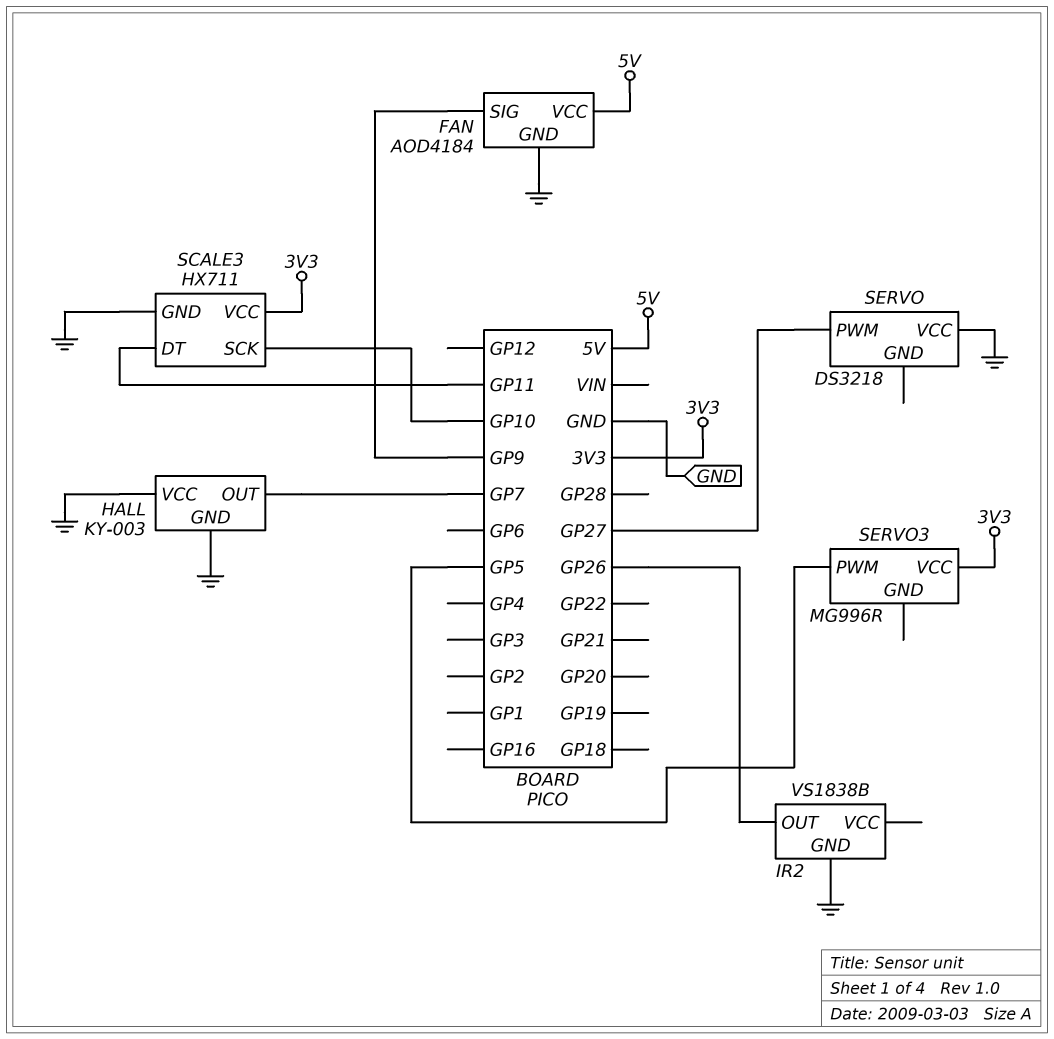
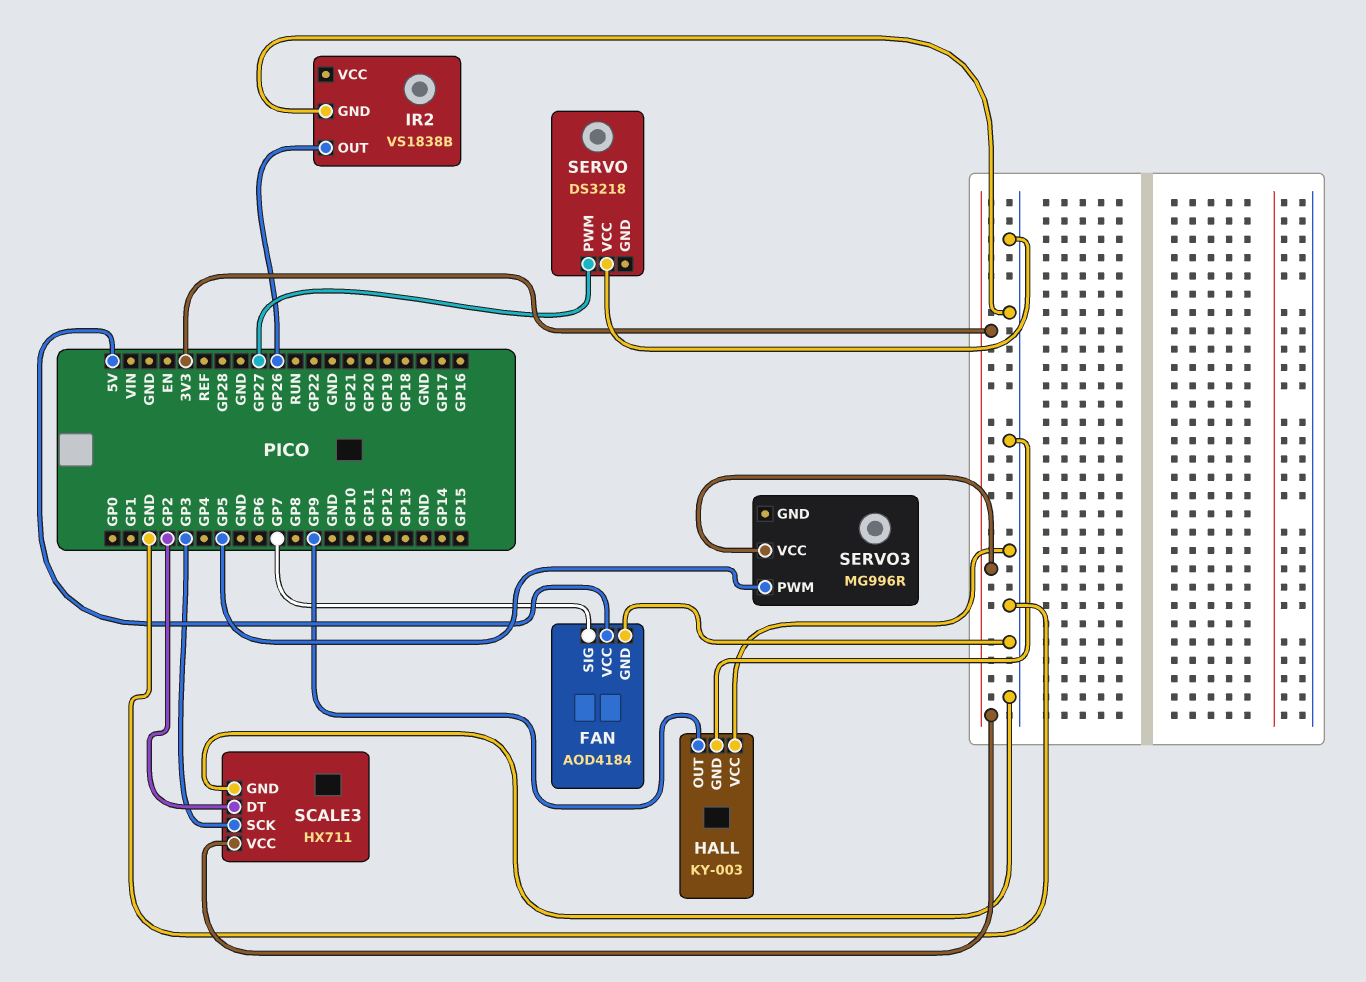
FAN pin SIG: GP9 -> GP7
HALL pin OUT: GP7 -> GP9
SCALE3 pin DT: GP11 -> GP2
SCALE3 pin SCK: GP10 -> GP3

